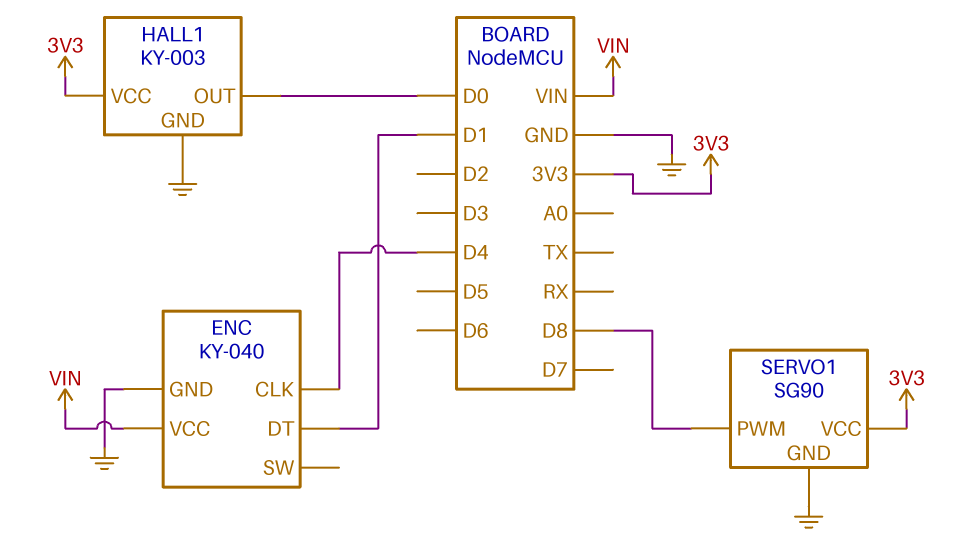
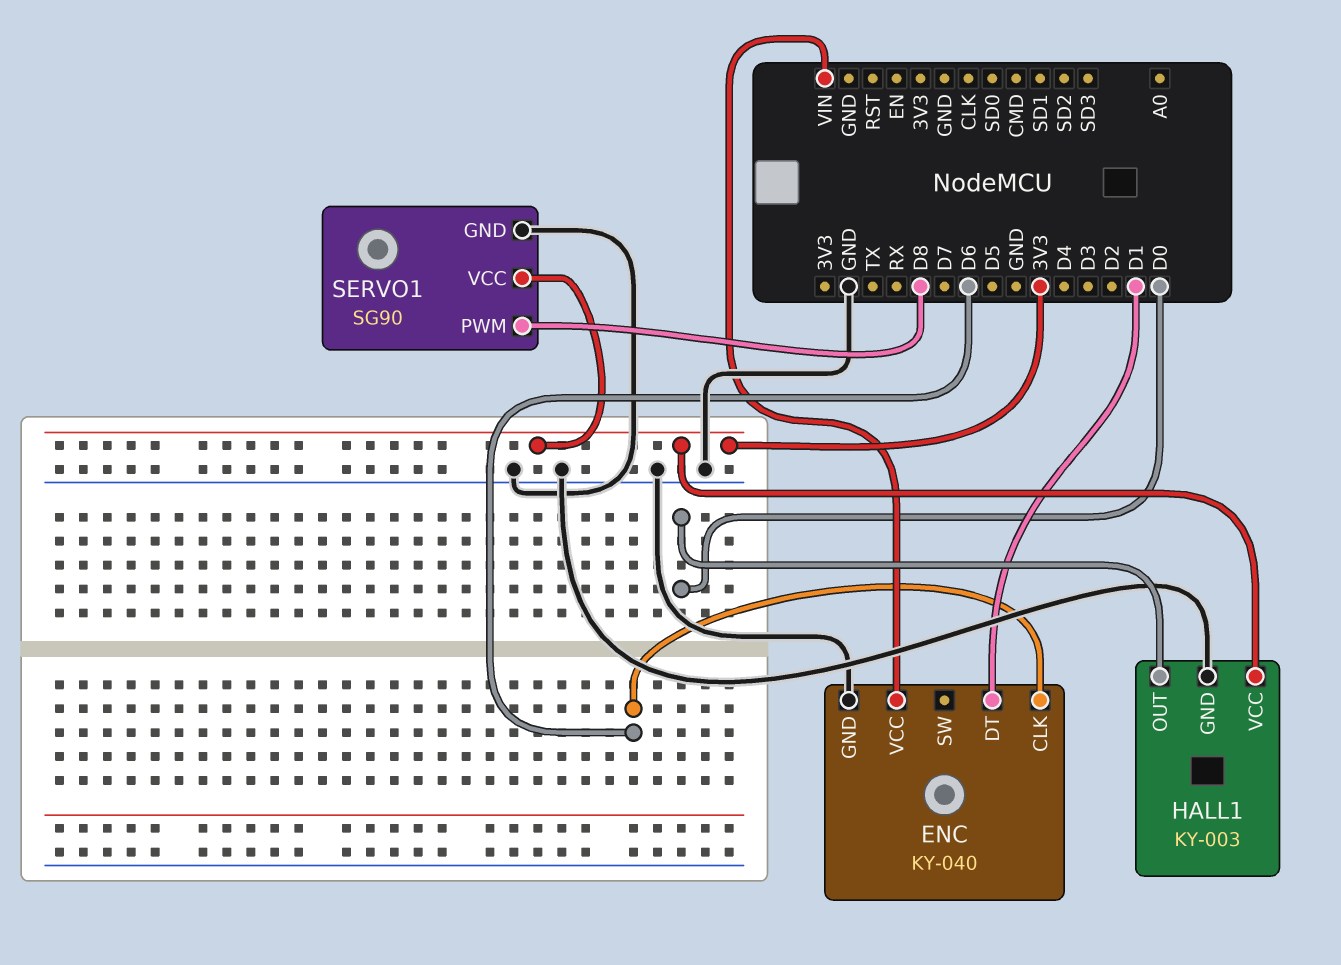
ENC pin CLK: D4 -> D6

